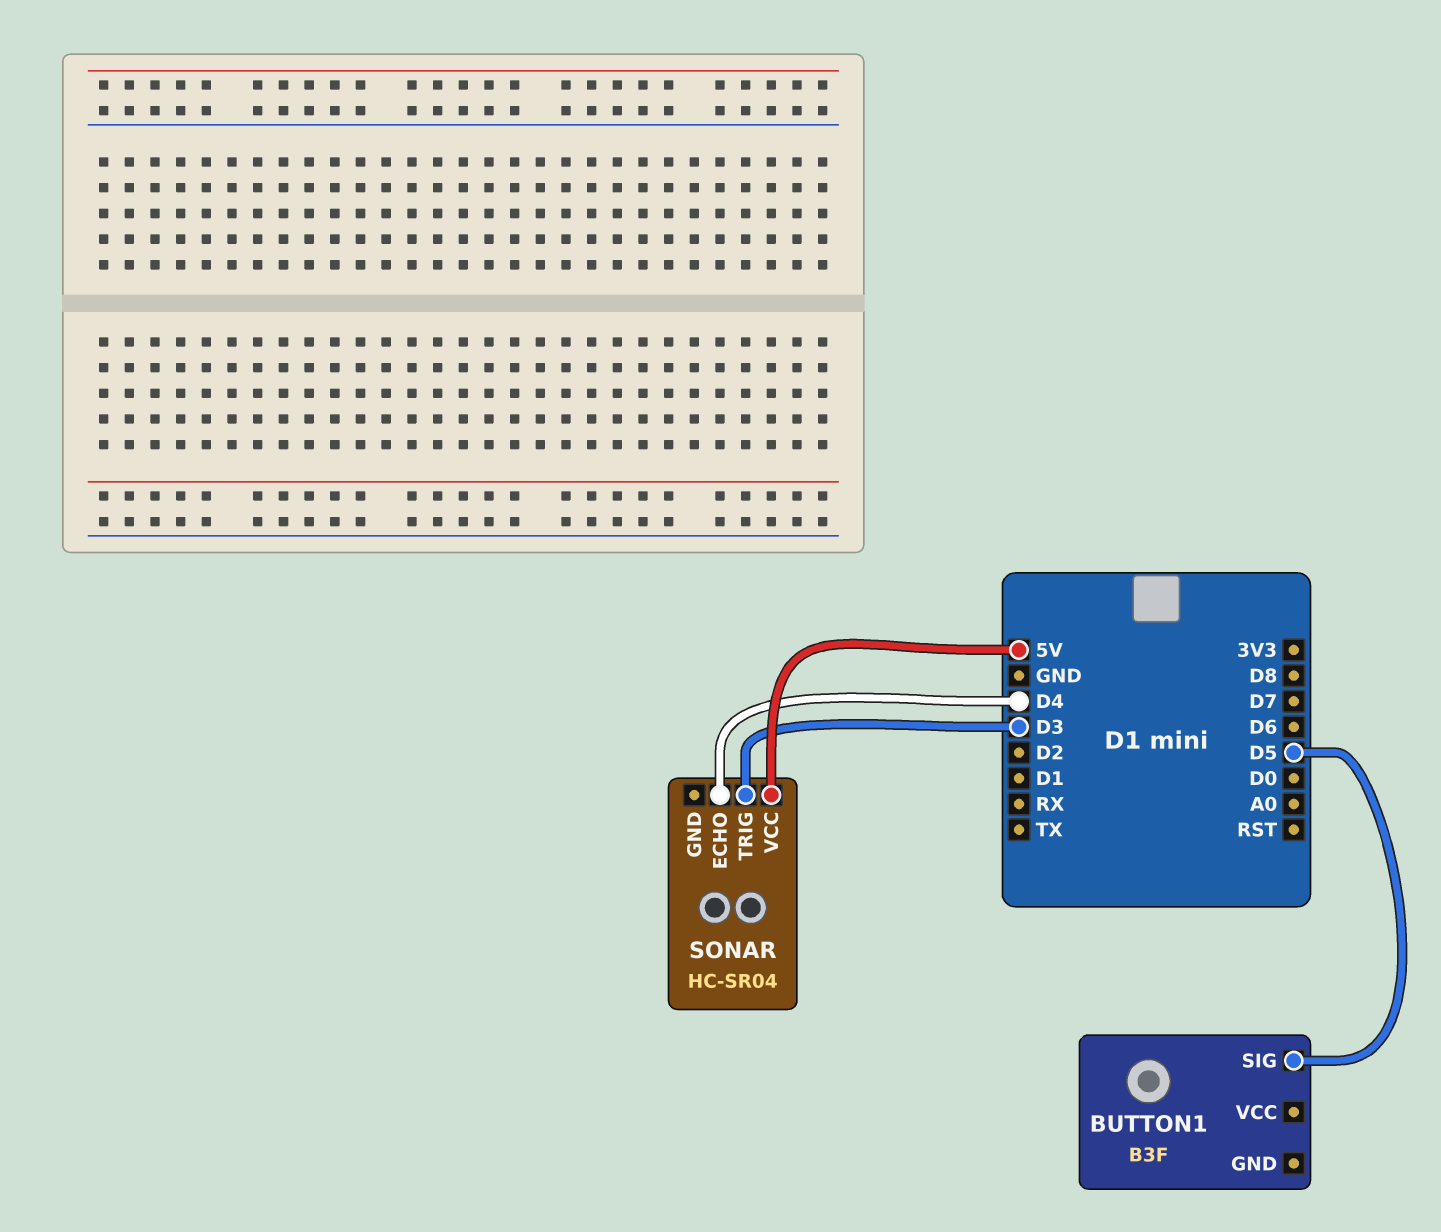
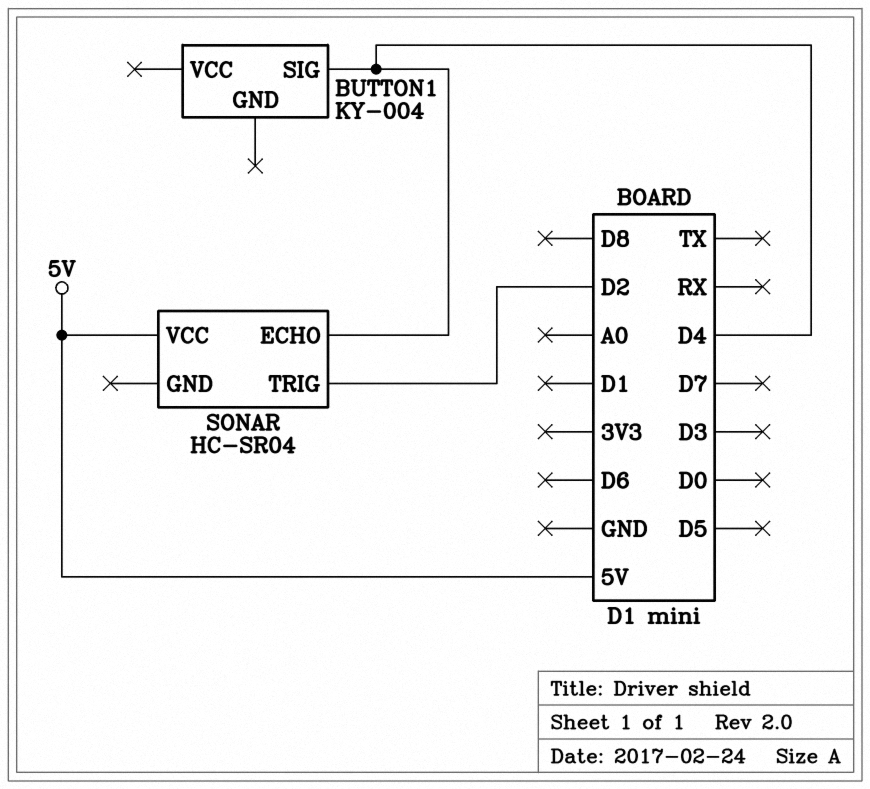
BUTTON1: B3F -> KY-004
BUTTON1 pin SIG: D5 -> D4
SONAR pin TRIG: D3 -> D2

